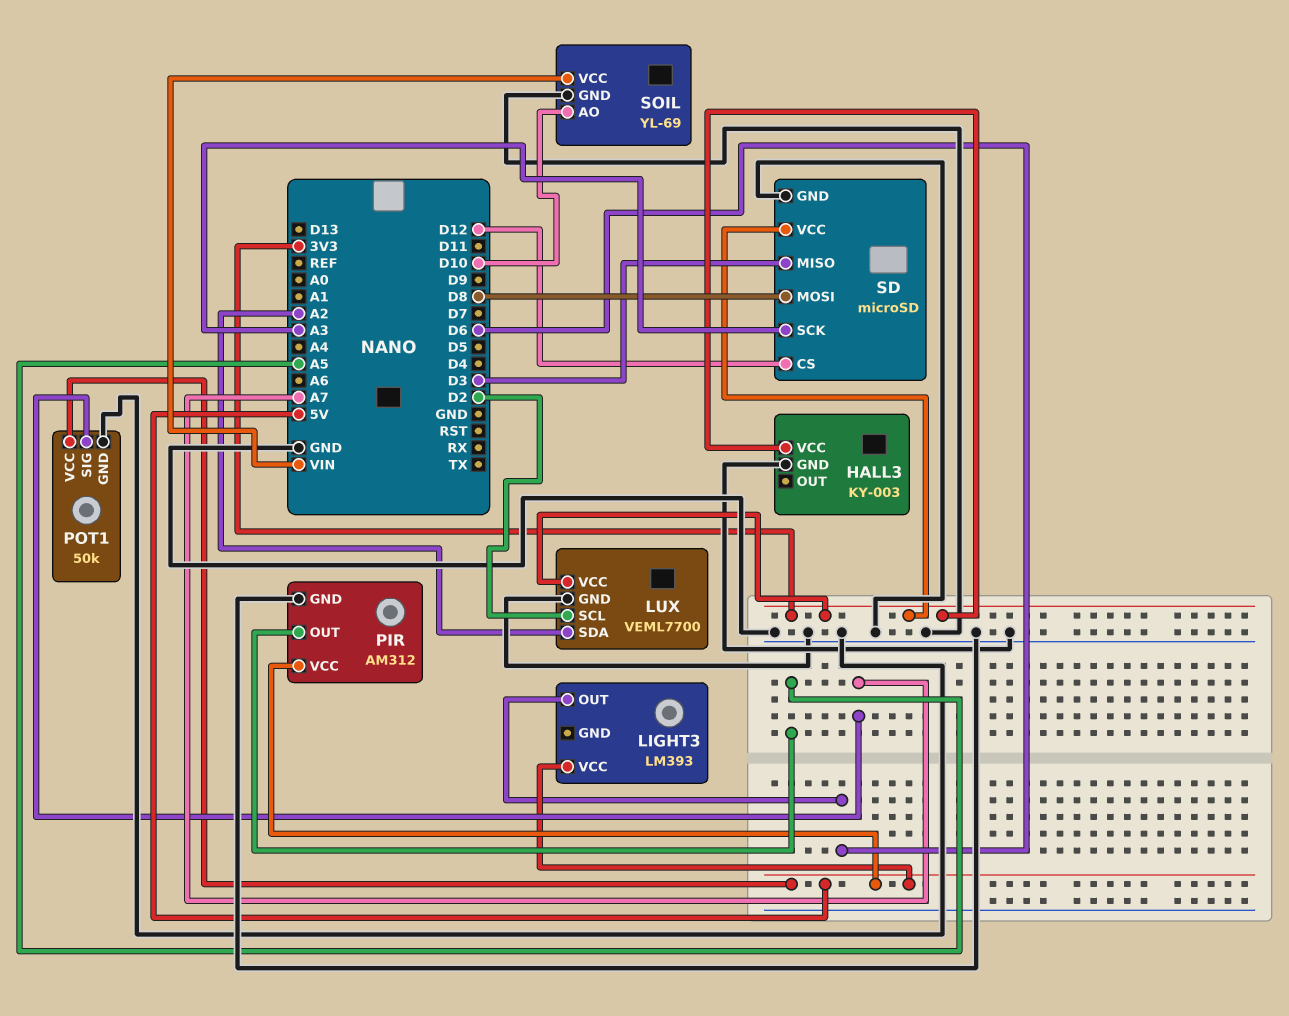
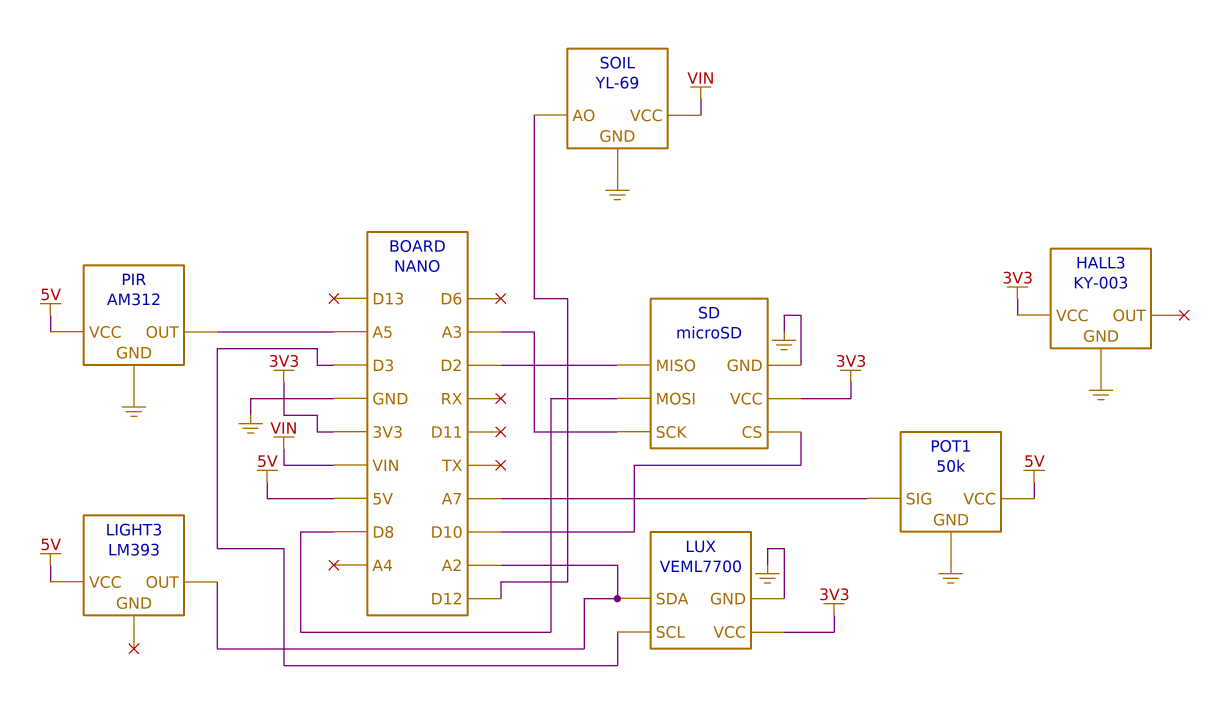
LIGHT3 pin OUT: D6 -> A2
LUX pin SCL: D2 -> D3
SD pin CS: D12 -> D10
SD pin MISO: D3 -> D2
SOIL pin AO: D10 -> D12

